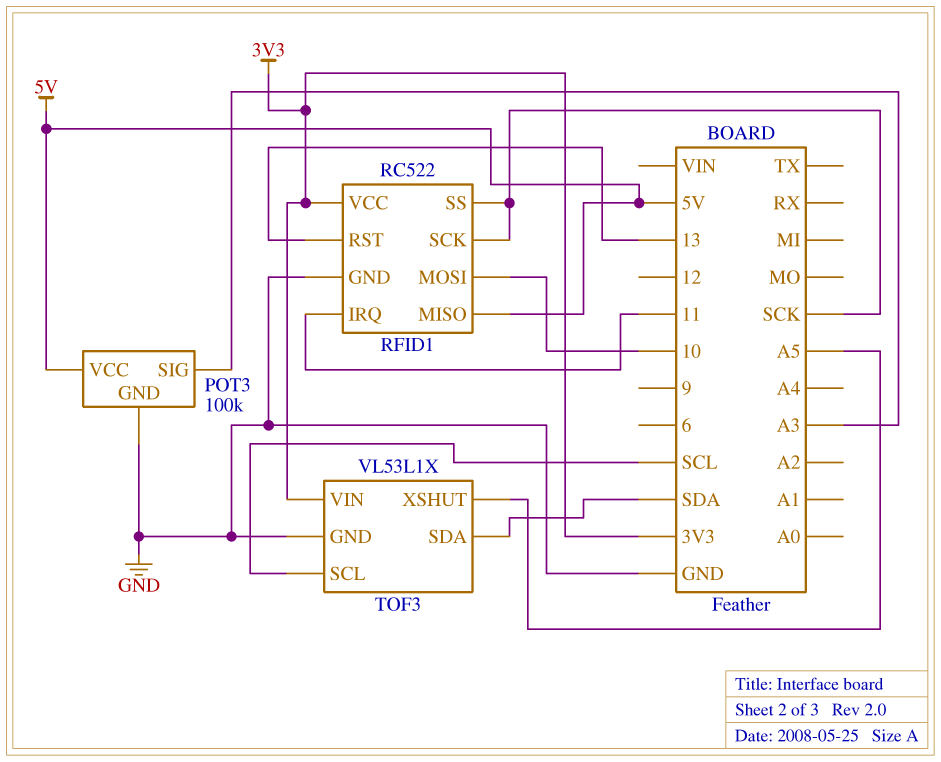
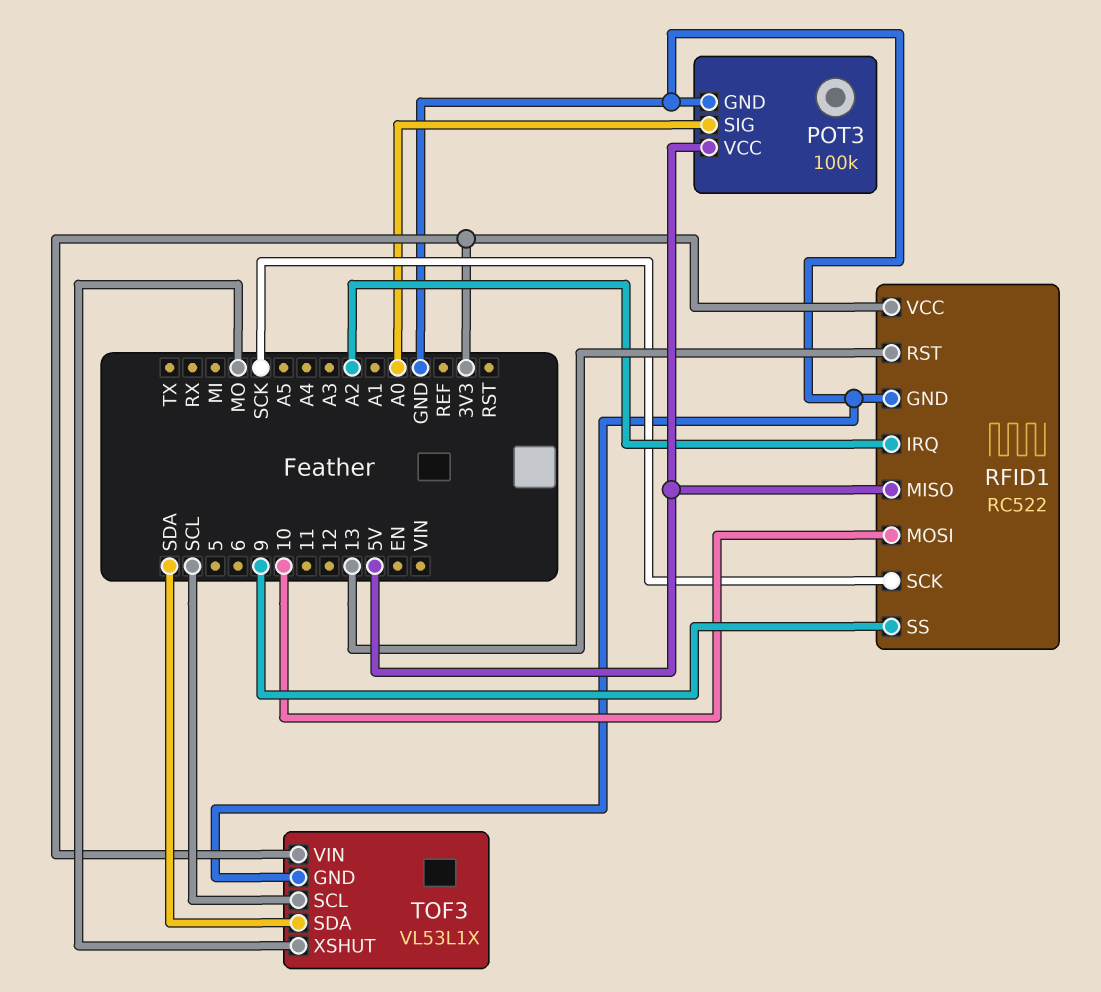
POT3 pin SIG: A3 -> A0
RFID1 pin IRQ: 11 -> A2
RFID1 pin SS: SCK -> 9
TOF3 pin XSHUT: A5 -> MO

